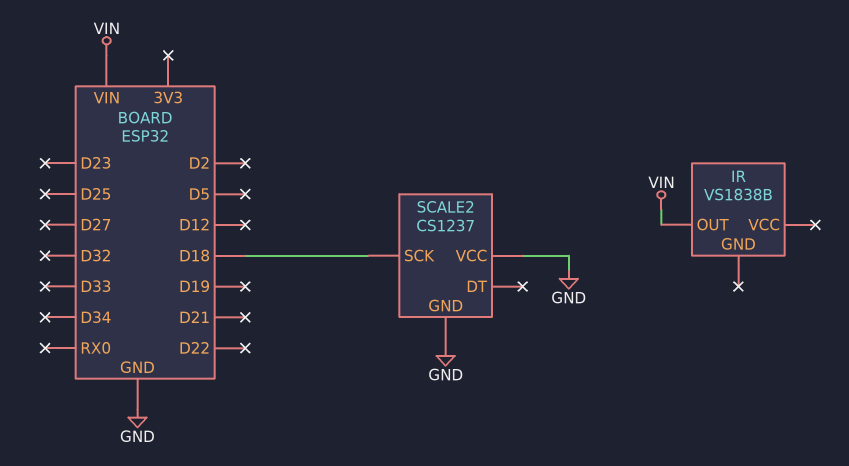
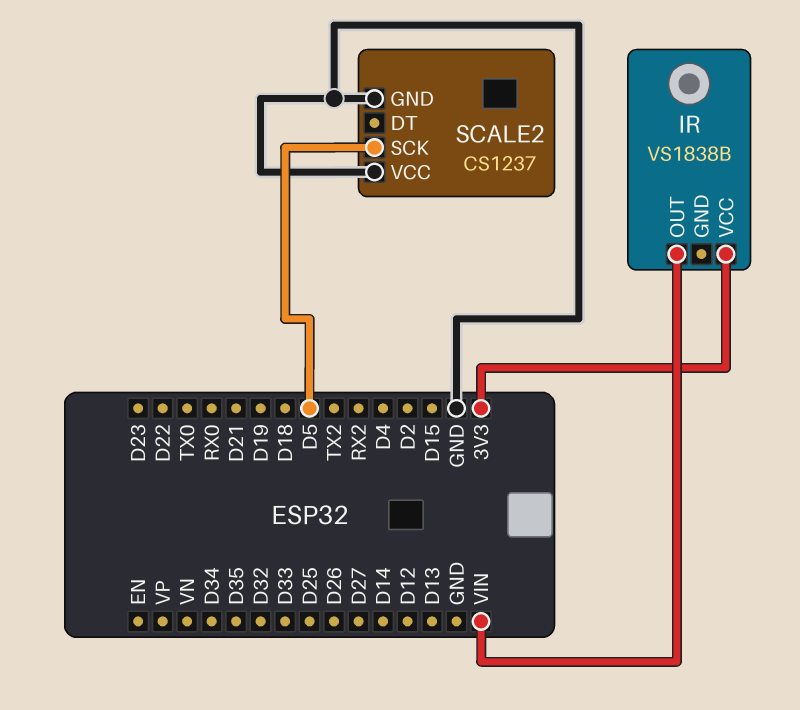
IR pin VCC: none -> 3V3
SCALE2 pin SCK: D18 -> D5

